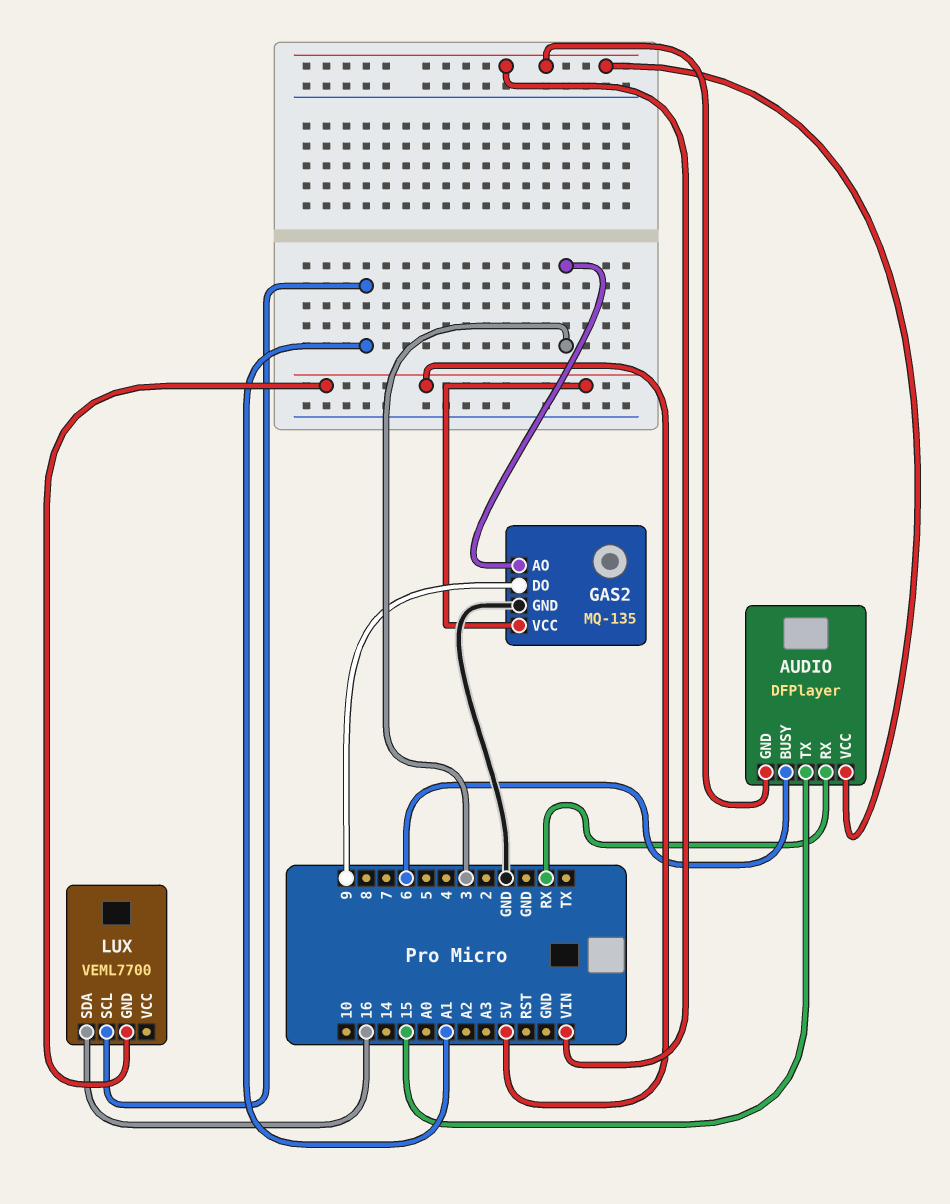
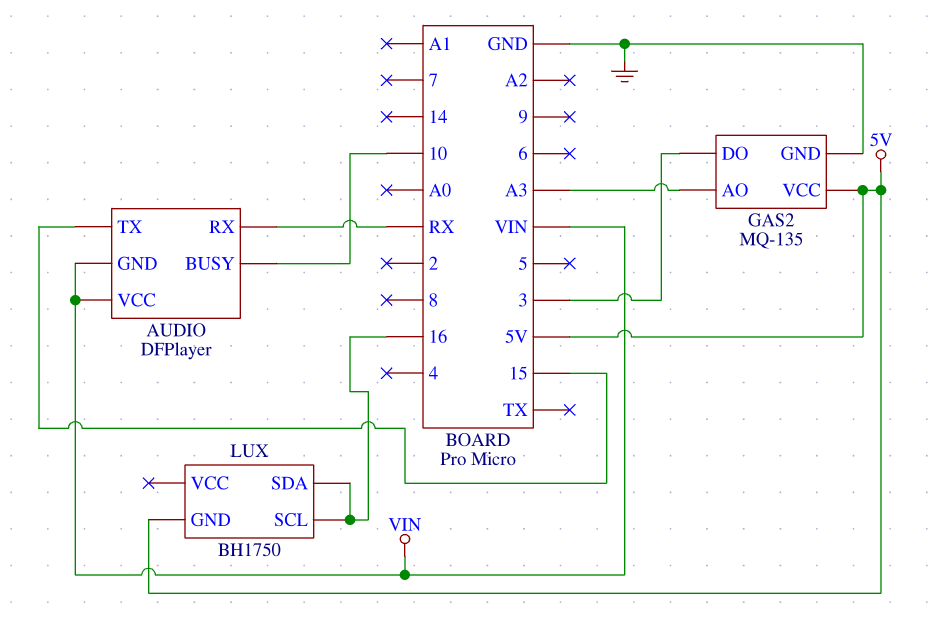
AUDIO pin BUSY: 6 -> 10
GAS2 pin AO: 3 -> A3
GAS2 pin DO: 9 -> 3
LUX: VEML7700 -> BH1750
LUX pin SCL: A1 -> 16

